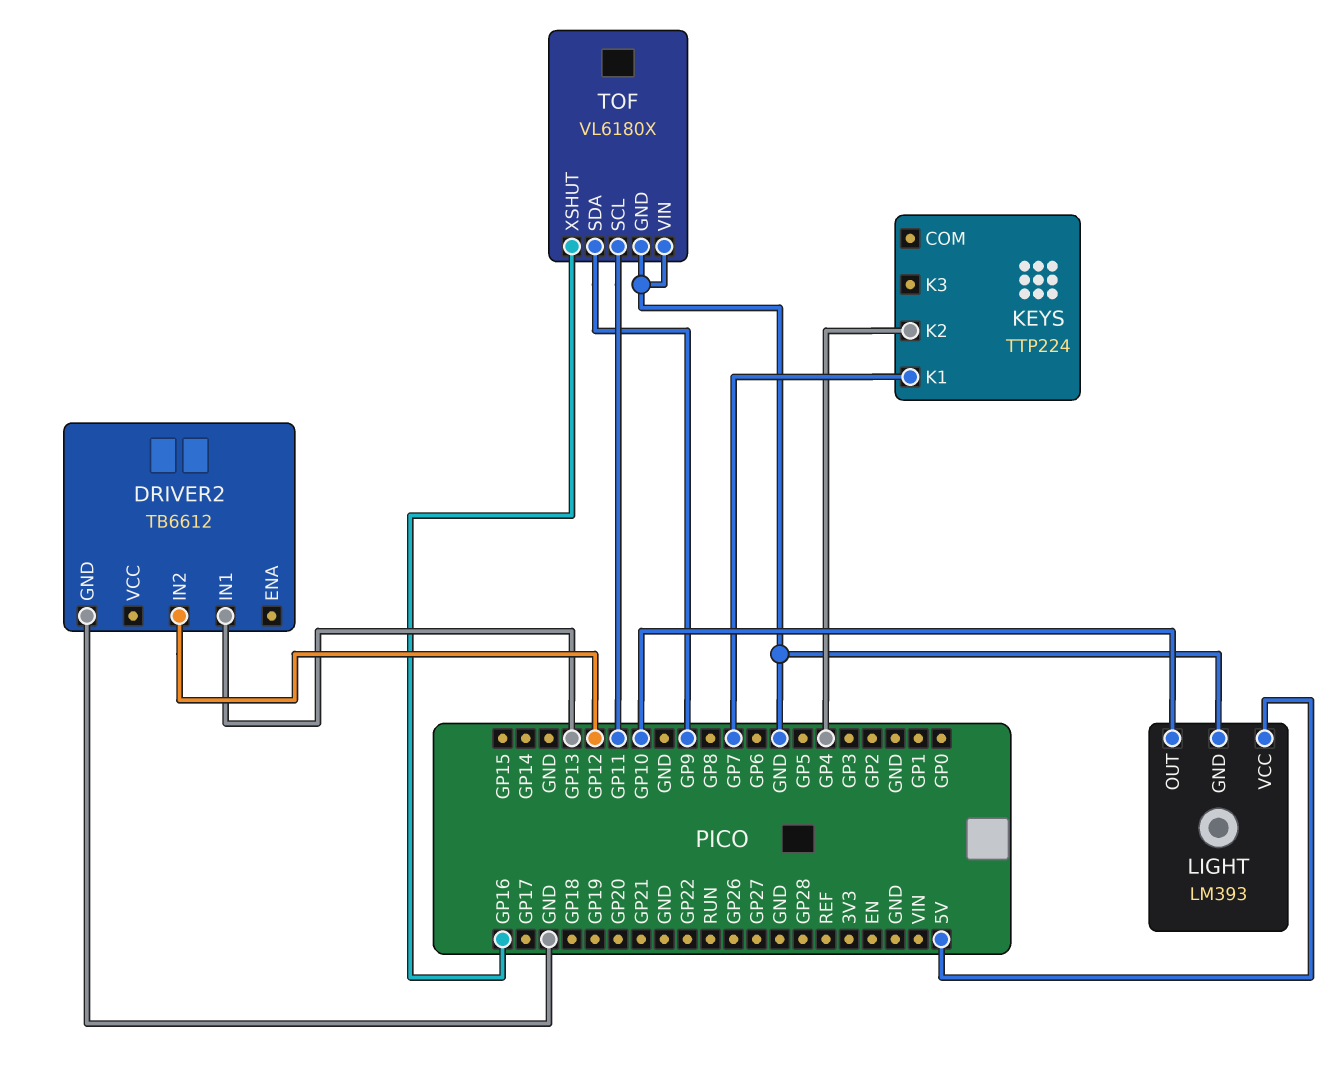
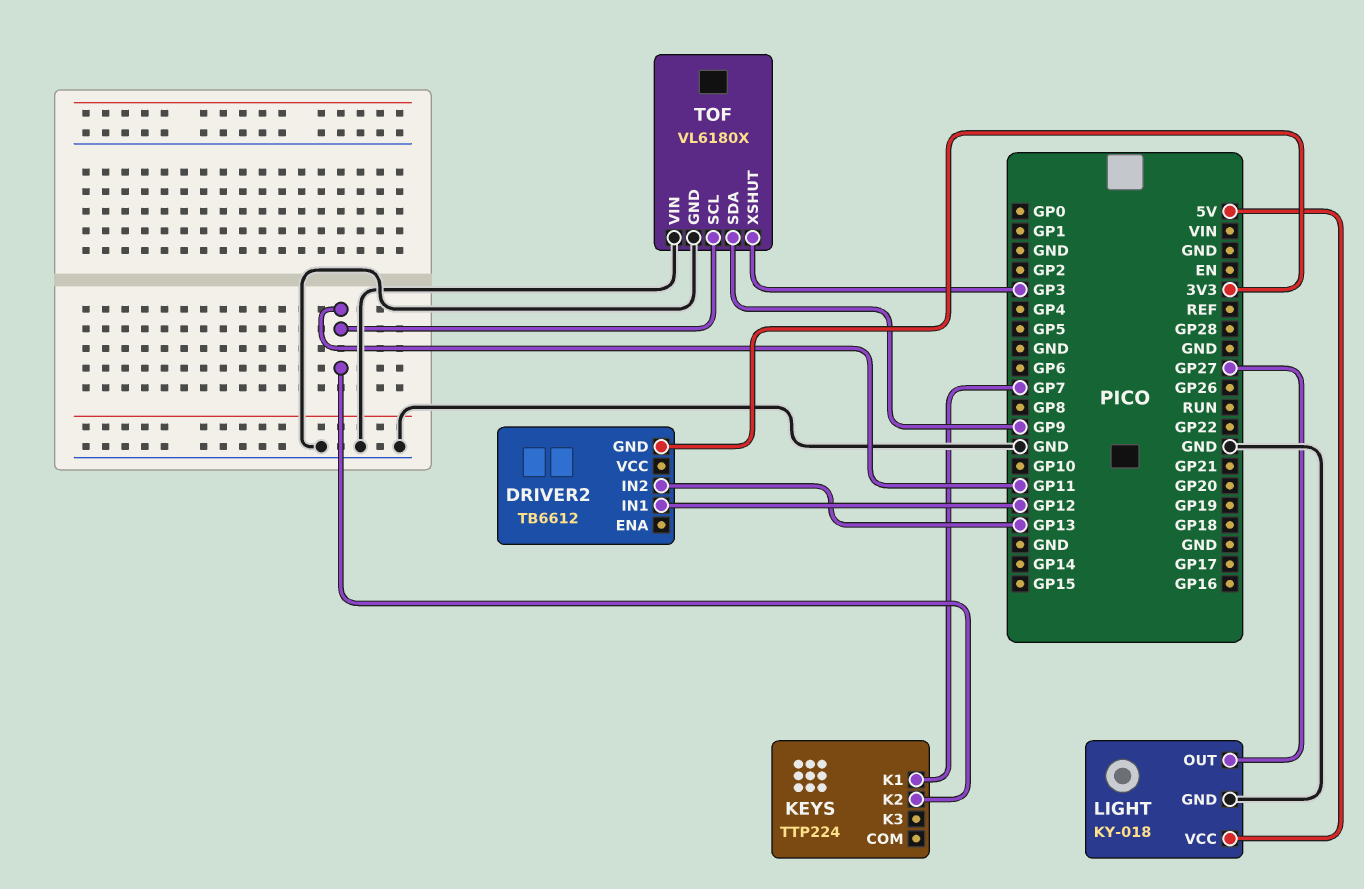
DRIVER2 pin GND: GND -> 3V3
DRIVER2 pin IN1: GP13 -> GP12
DRIVER2 pin IN2: GP12 -> GP13
KEYS pin K2: GP4 -> GP11
LIGHT: LM393 -> KY-018
LIGHT pin OUT: GP10 -> GP27
TOF pin XSHUT: GP16 -> GP3

